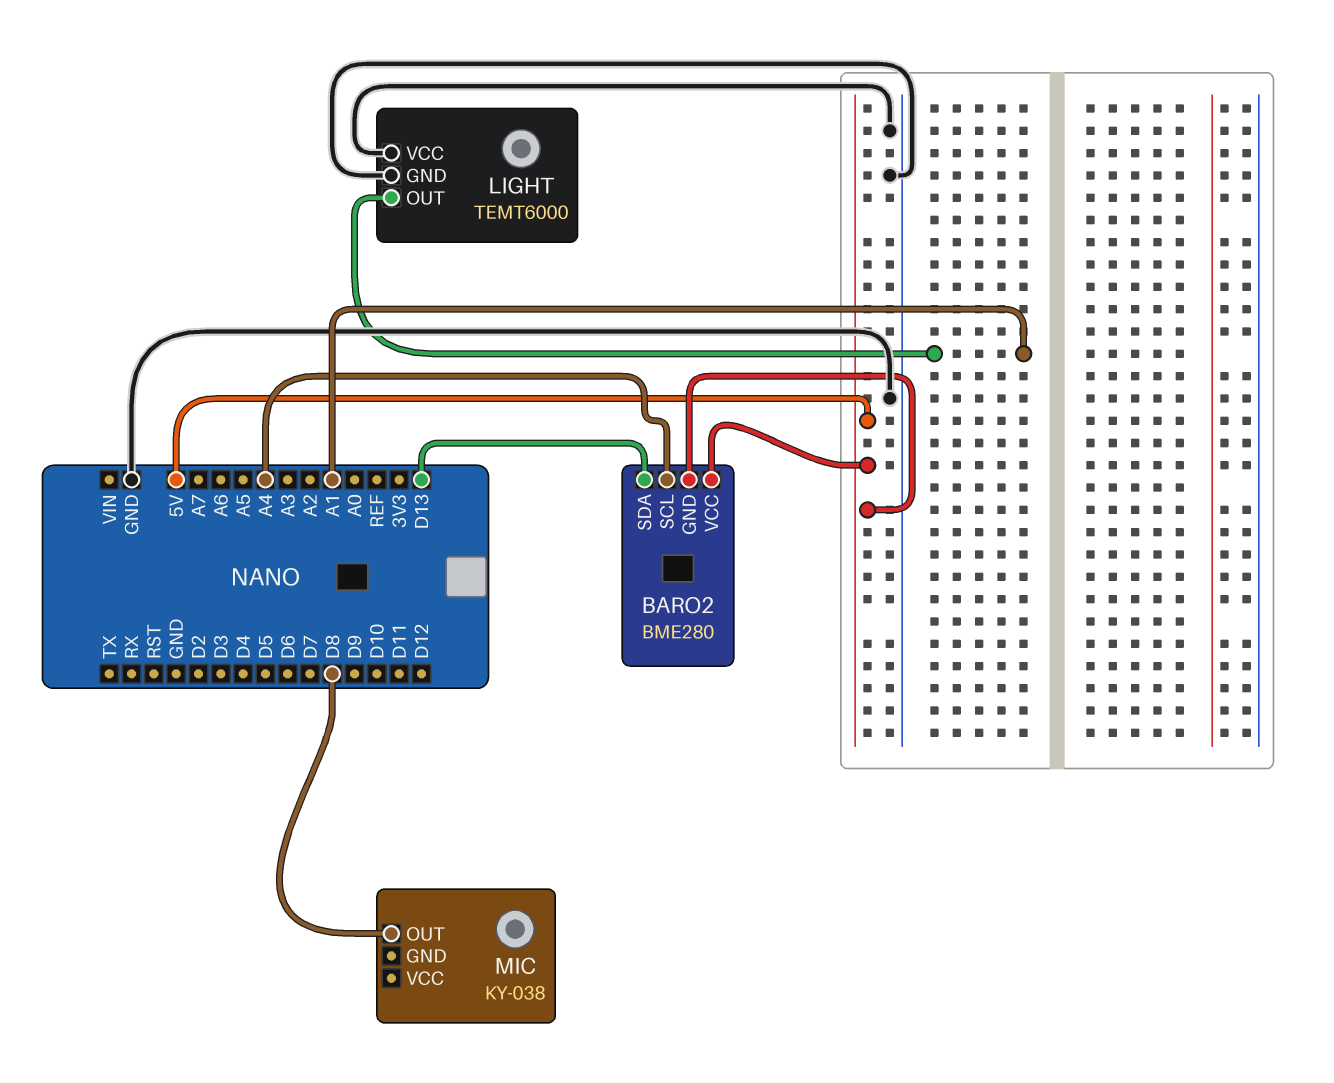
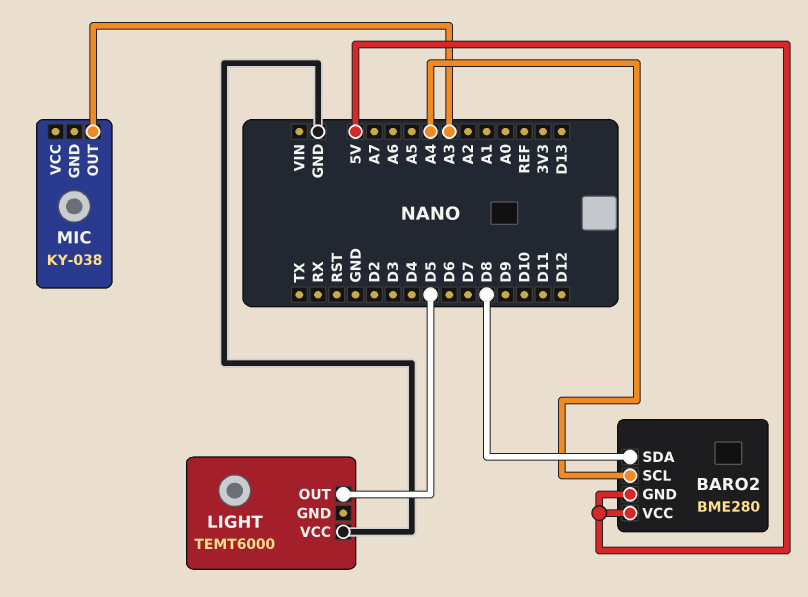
BARO2 pin SDA: D13 -> D8
LIGHT pin GND: GND -> none
LIGHT pin OUT: A1 -> D5
MIC pin OUT: D8 -> A3

